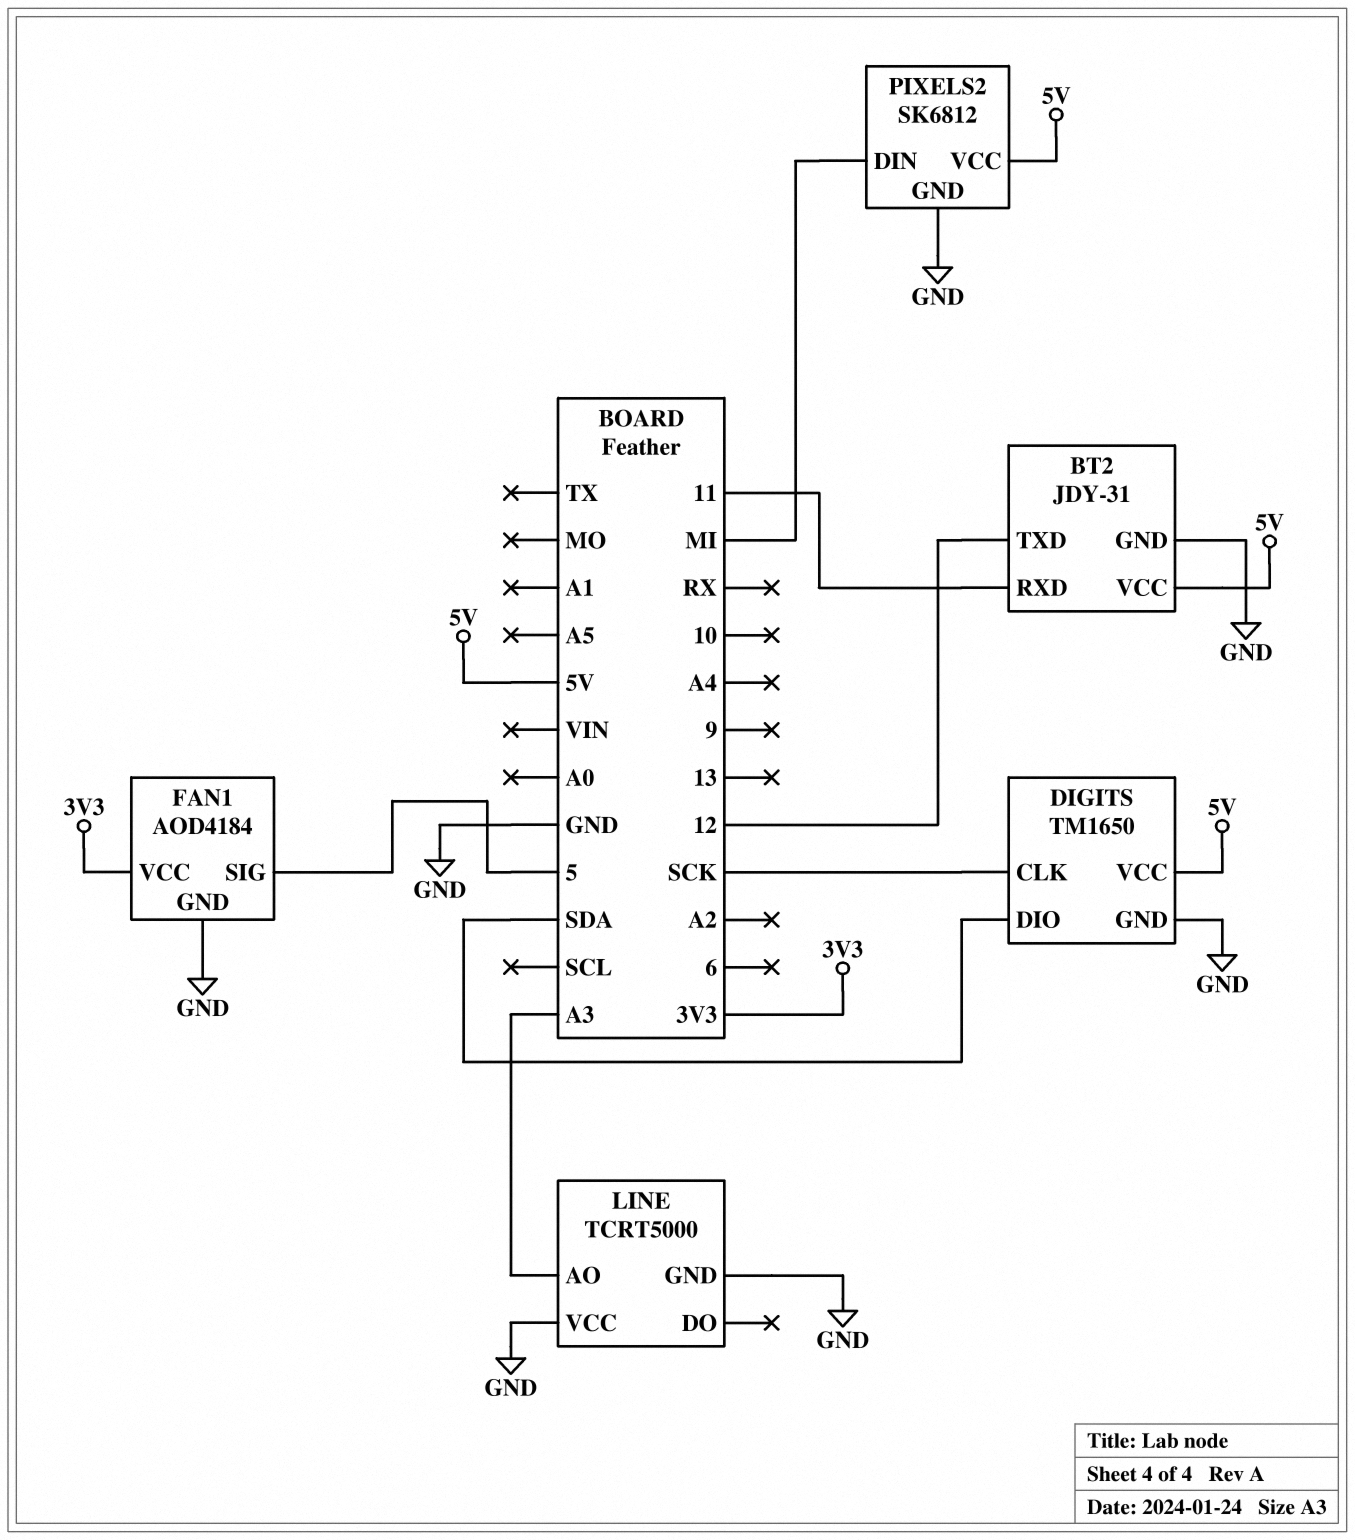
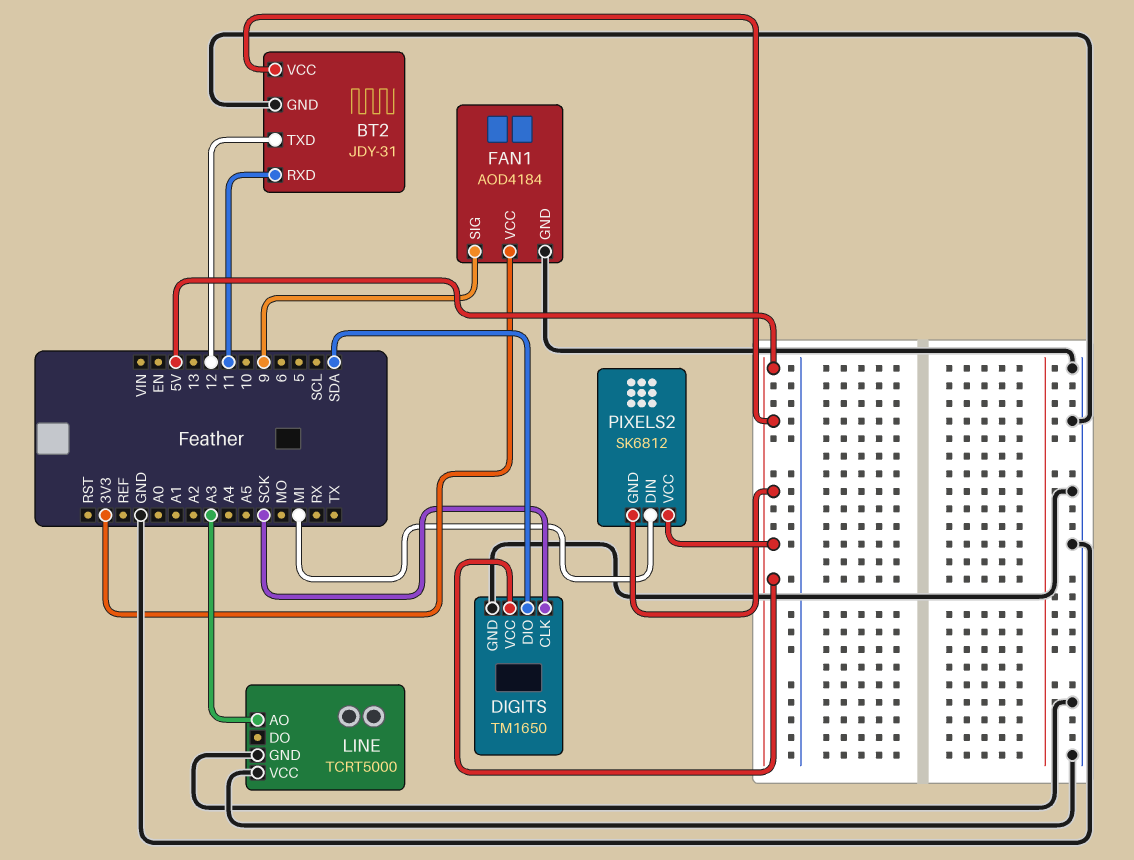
FAN1 pin SIG: 5 -> 9
PIXELS2 pin GND: GND -> 5V

